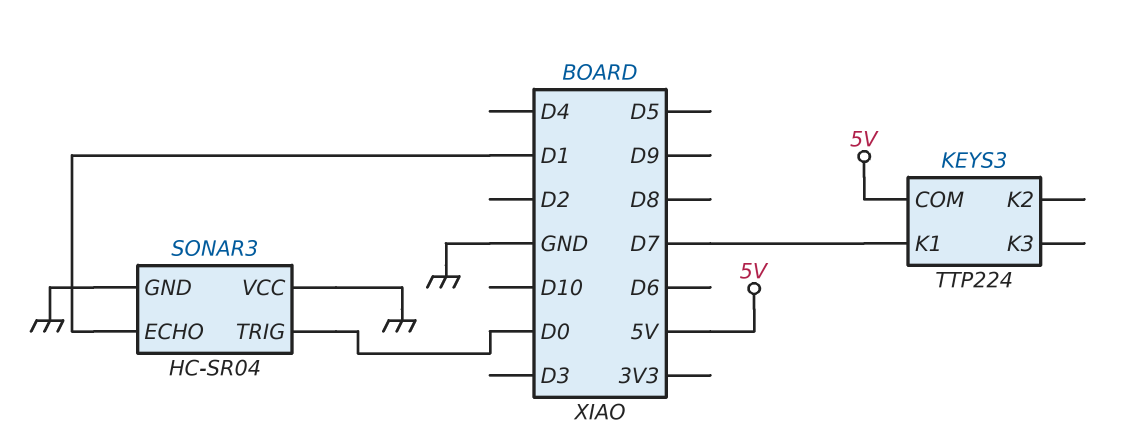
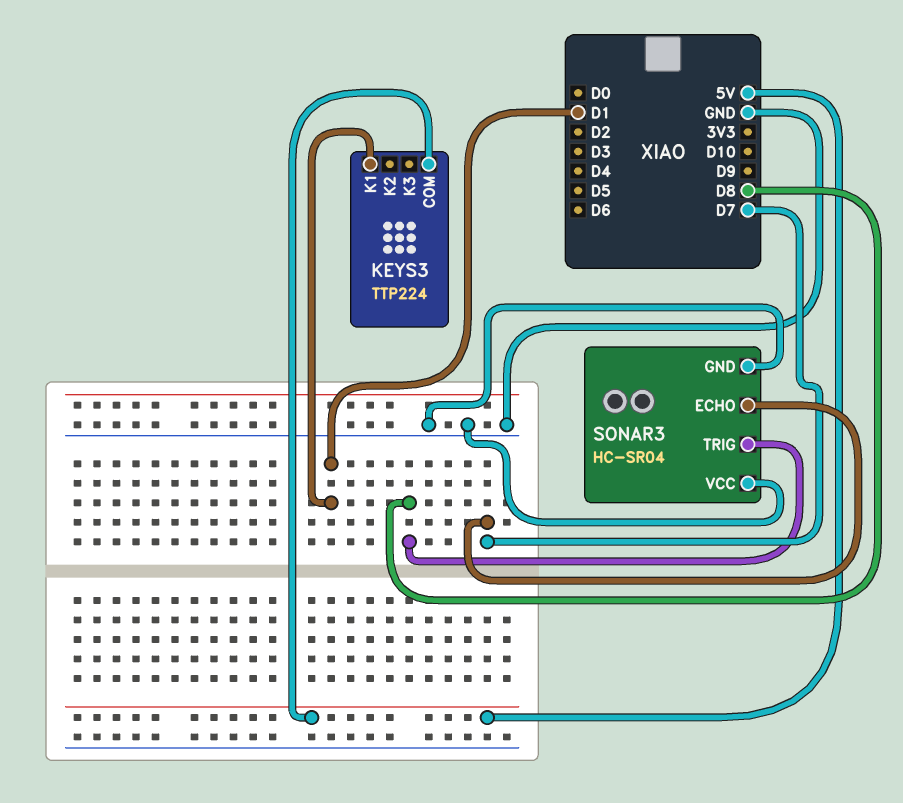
KEYS3 pin K1: D7 -> D1
SONAR3 pin ECHO: D1 -> D7
SONAR3 pin TRIG: D0 -> D8

